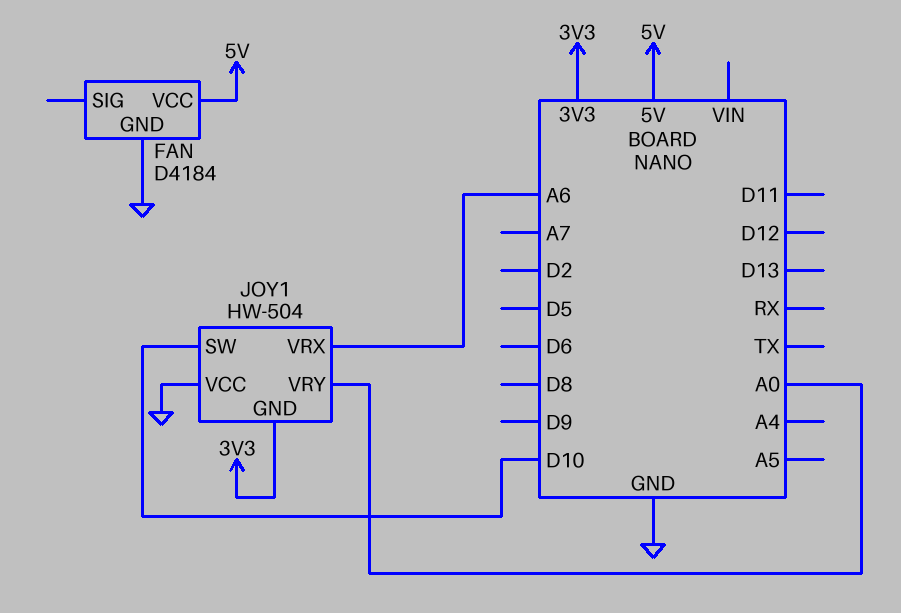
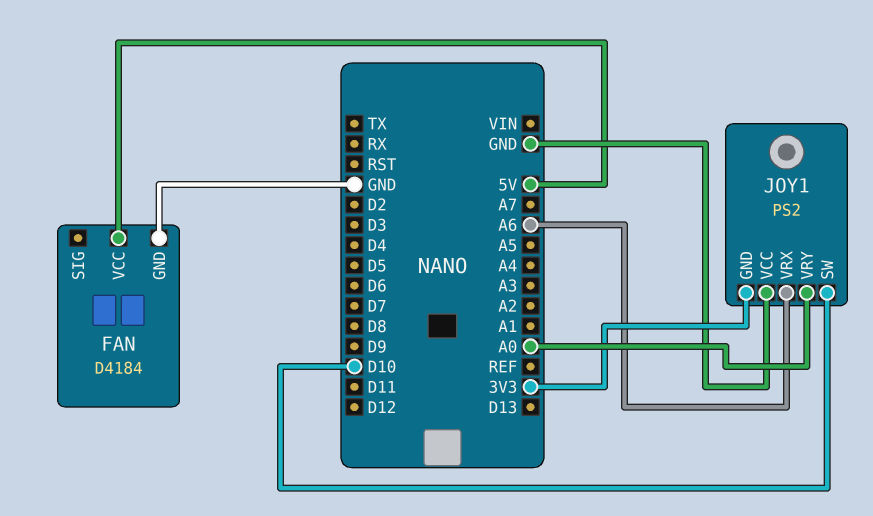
JOY1: HW-504 -> PS2

